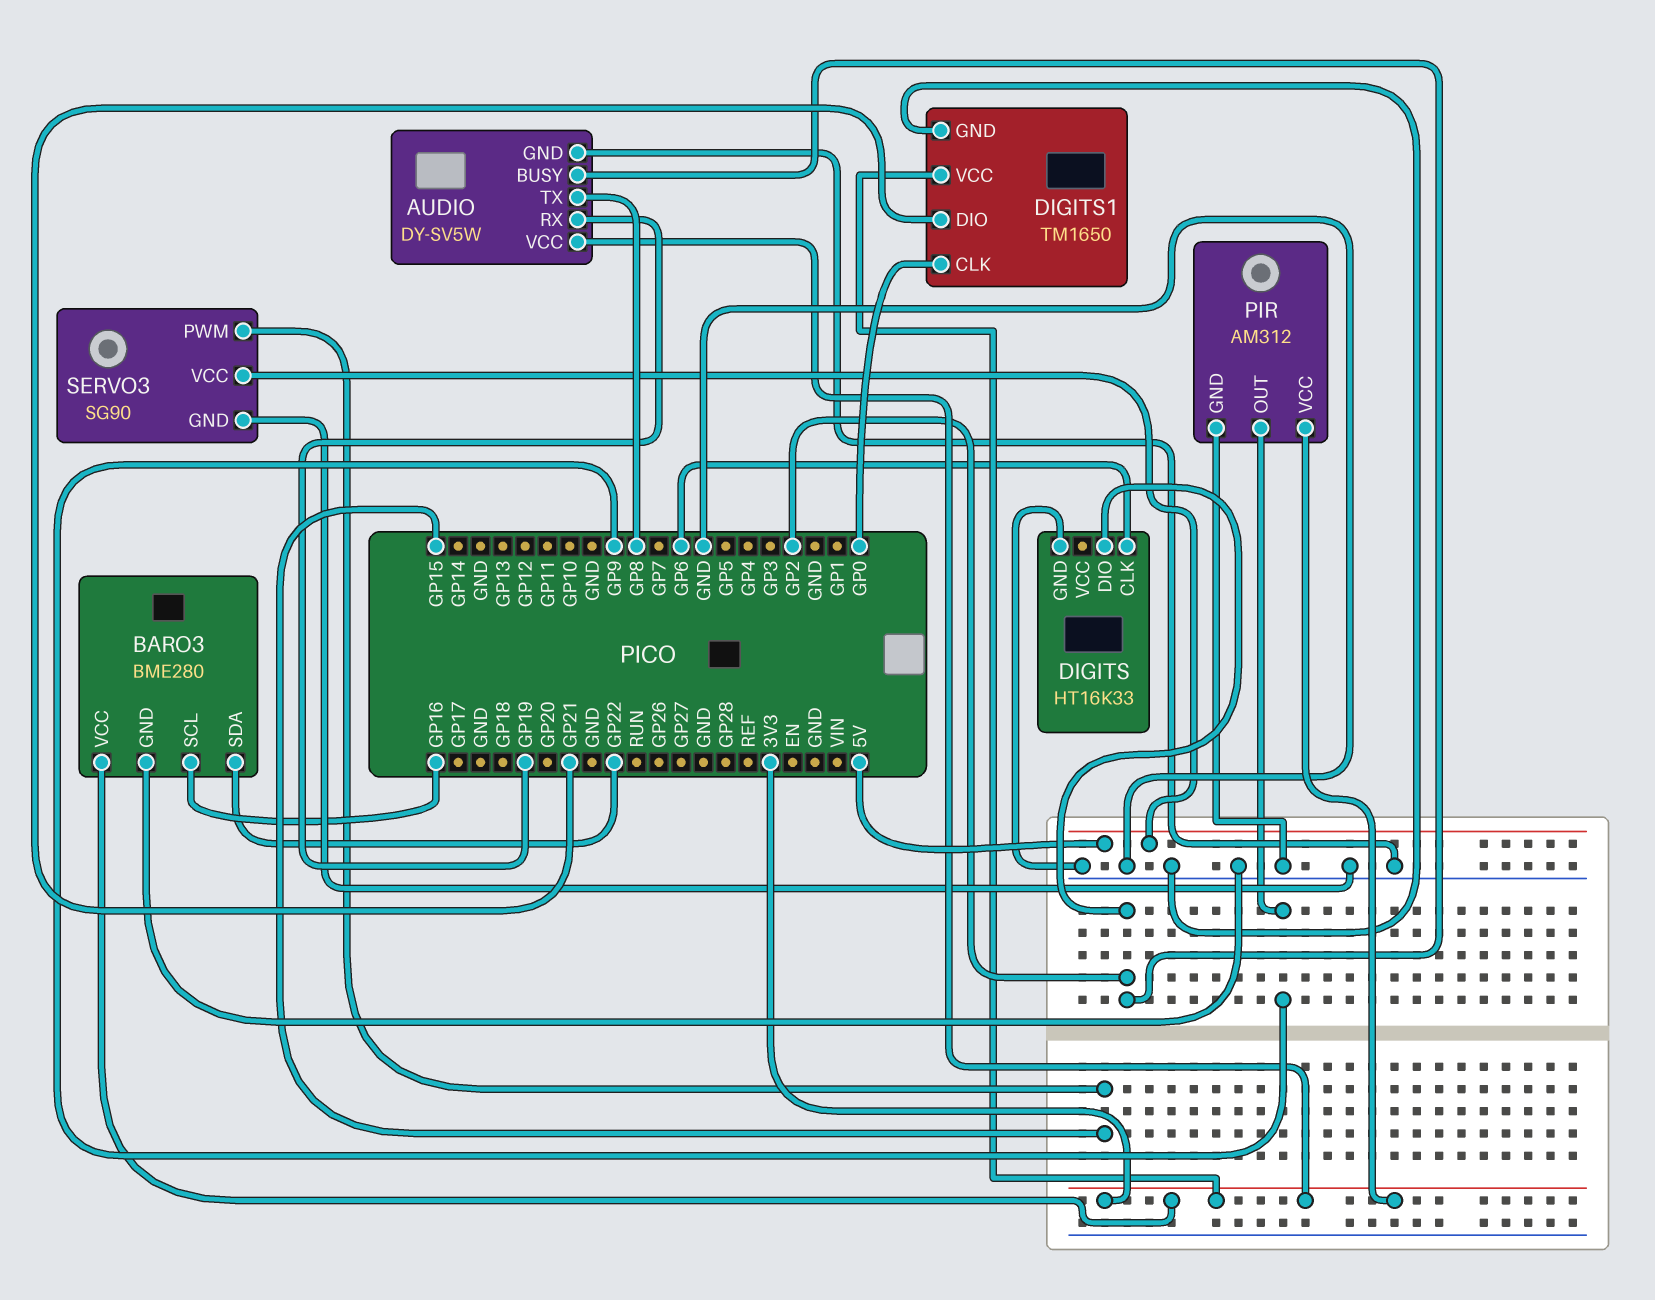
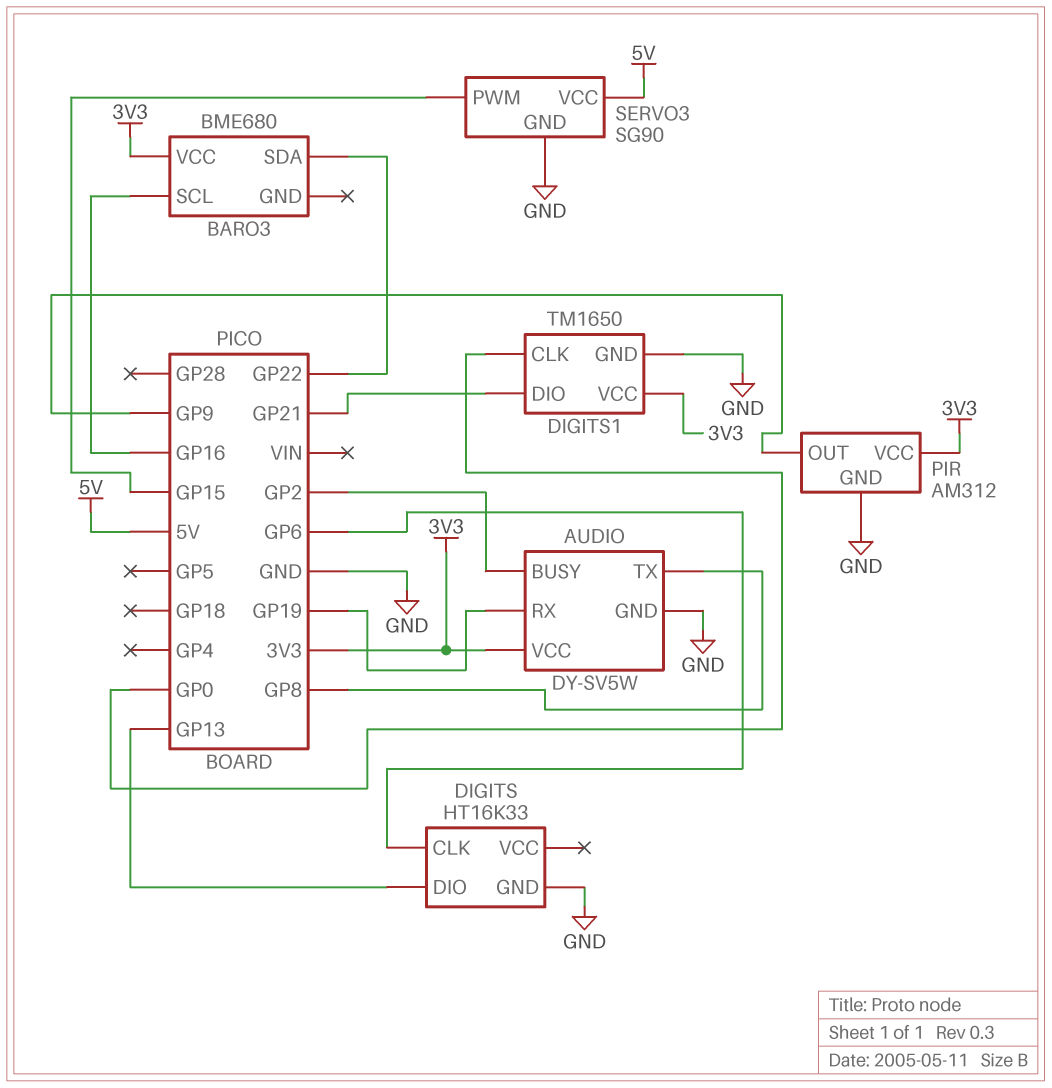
BARO3: BME280 -> BME680
BARO3 pin GND: GND -> none
DIGITS pin DIO: GP2 -> GP13

